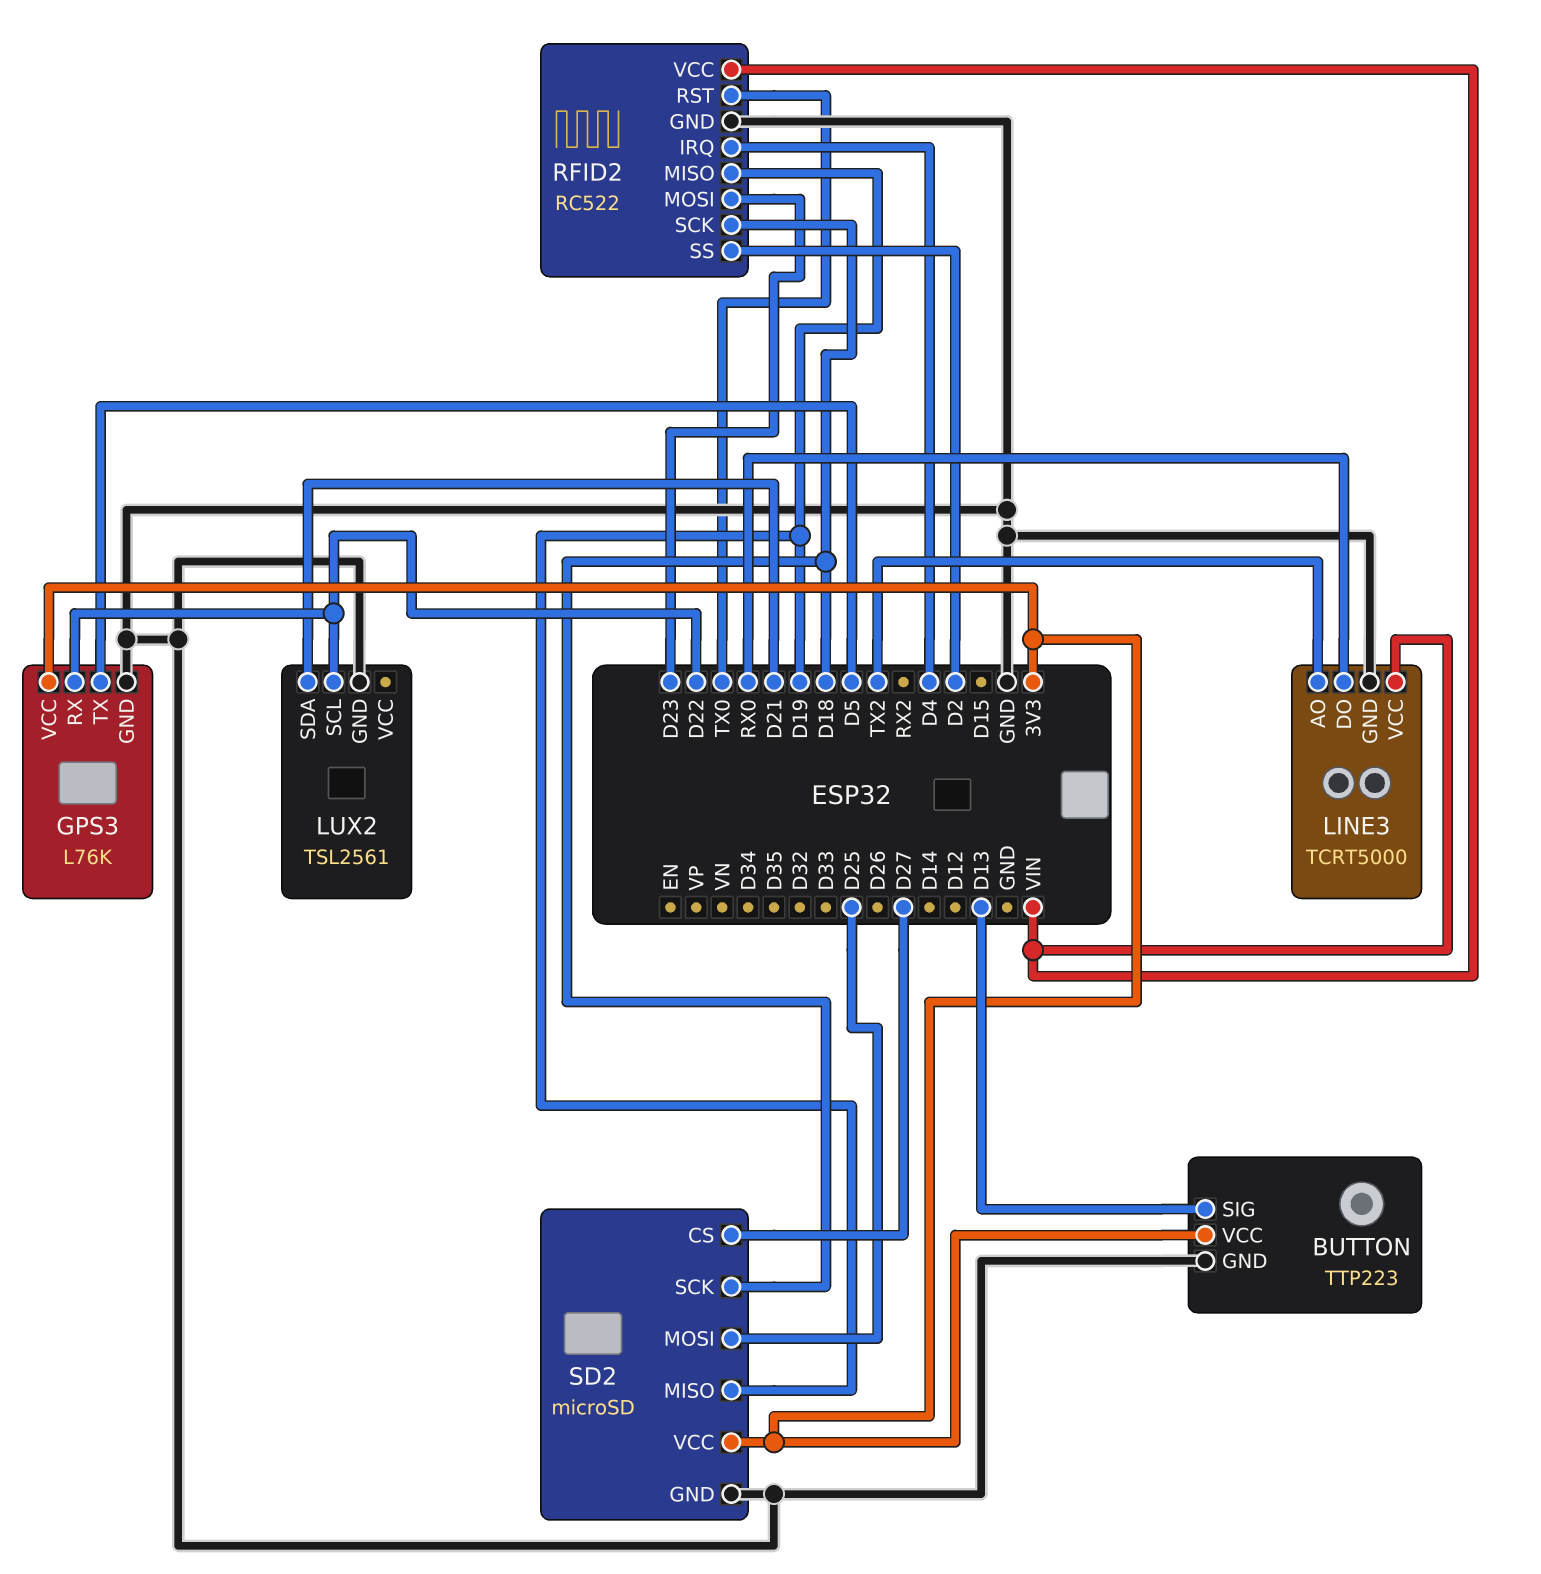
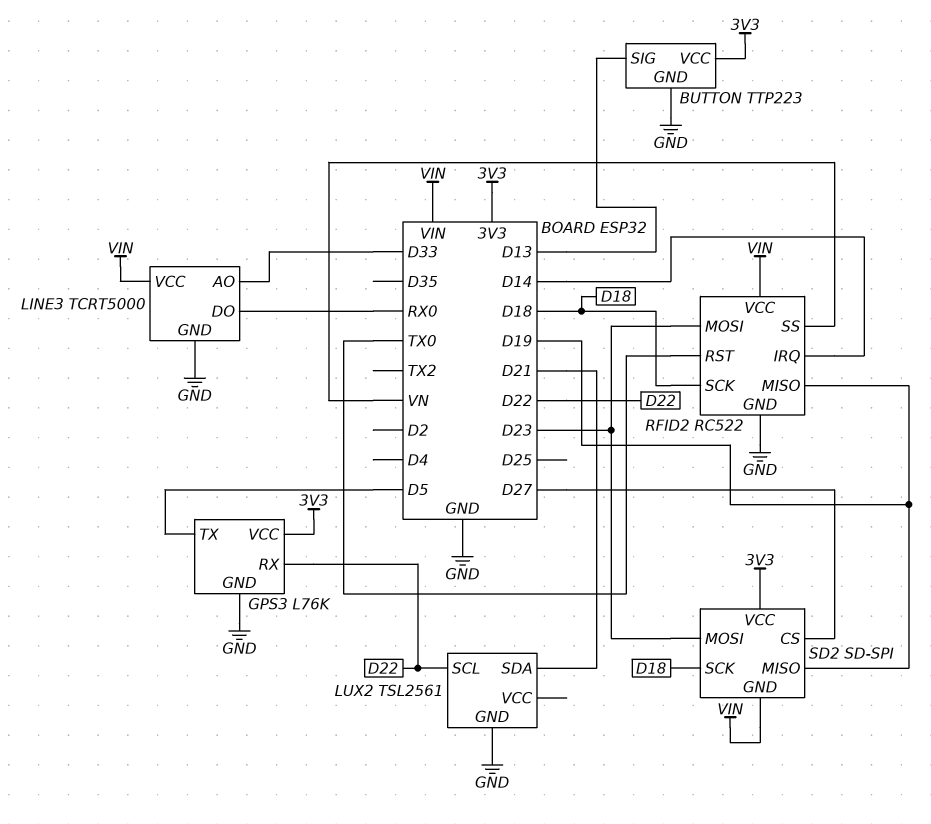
LINE3 pin AO: TX2 -> D33
RFID2 pin IRQ: D4 -> D14
RFID2 pin SS: D2 -> VN
SD2: microSD -> SD-SPI
SD2 pin GND: GND -> VIN
SD2 pin MOSI: D25 -> D23

